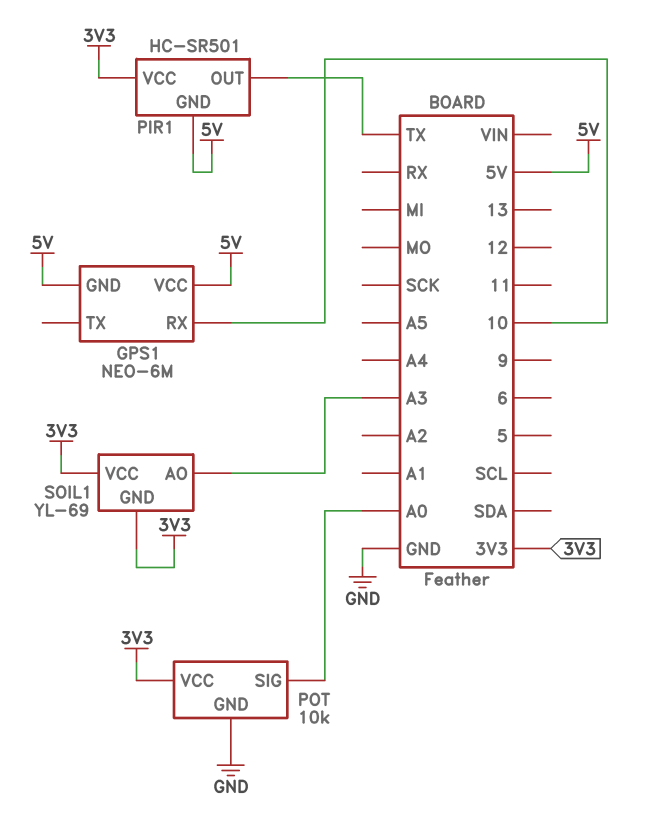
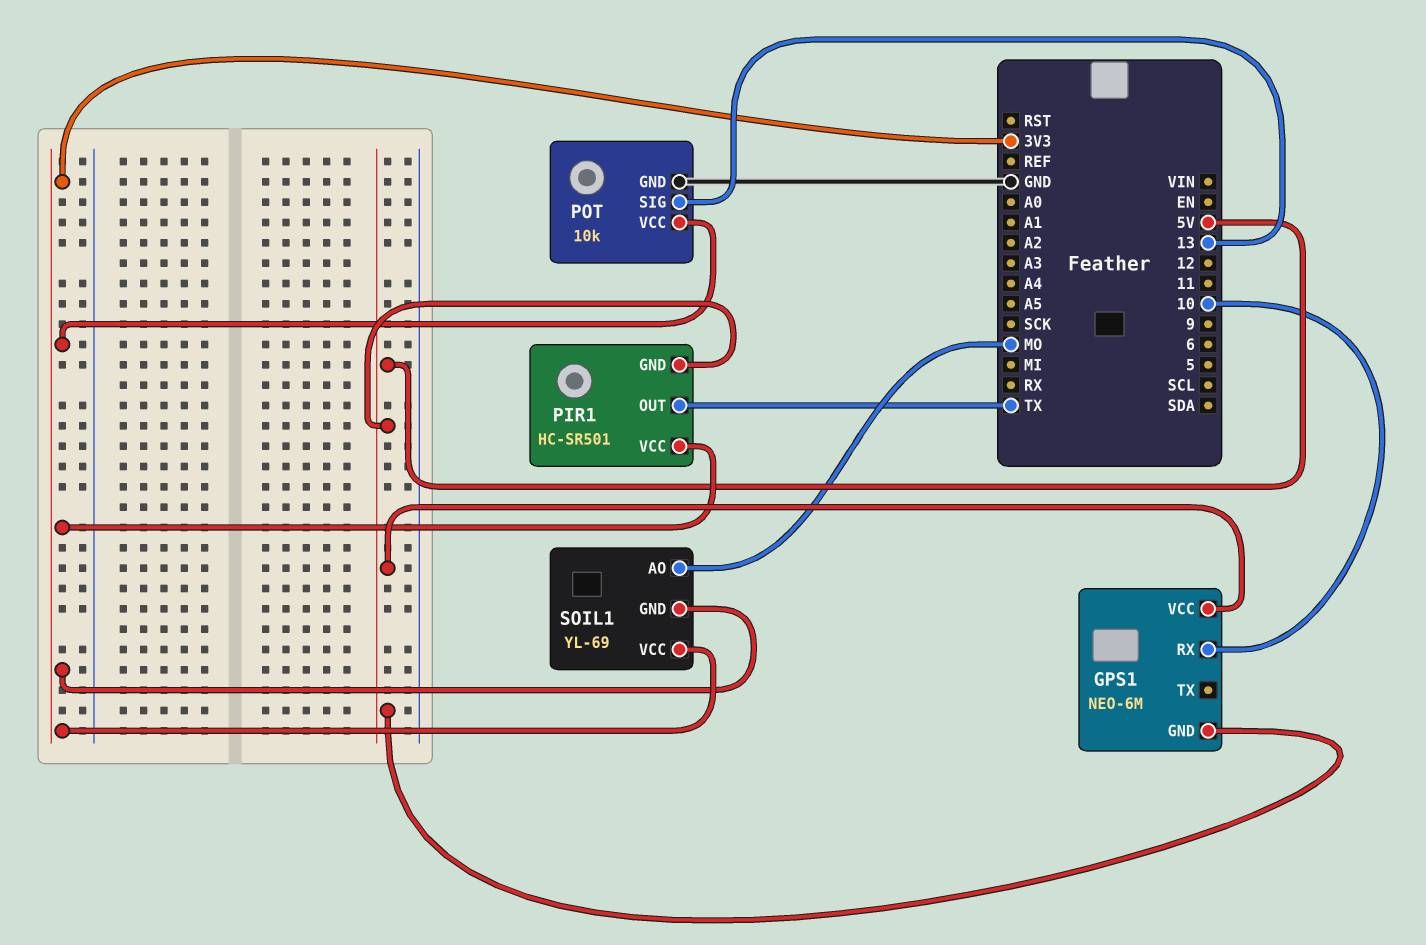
POT pin SIG: A0 -> 13
SOIL1 pin AO: A3 -> MO

